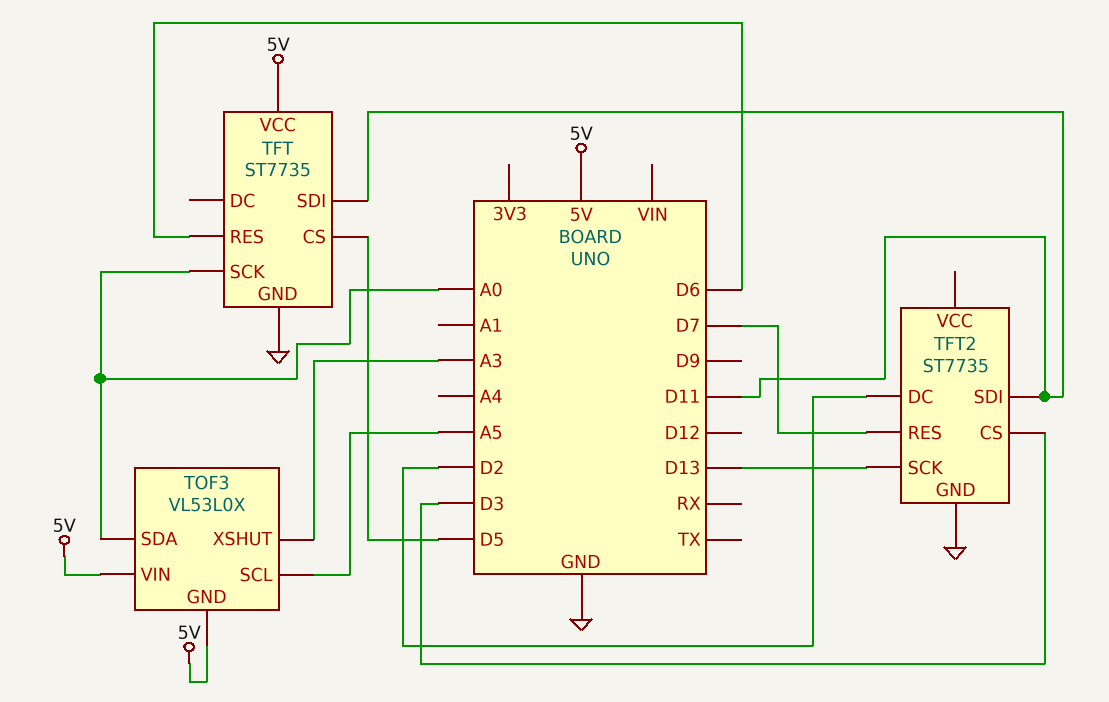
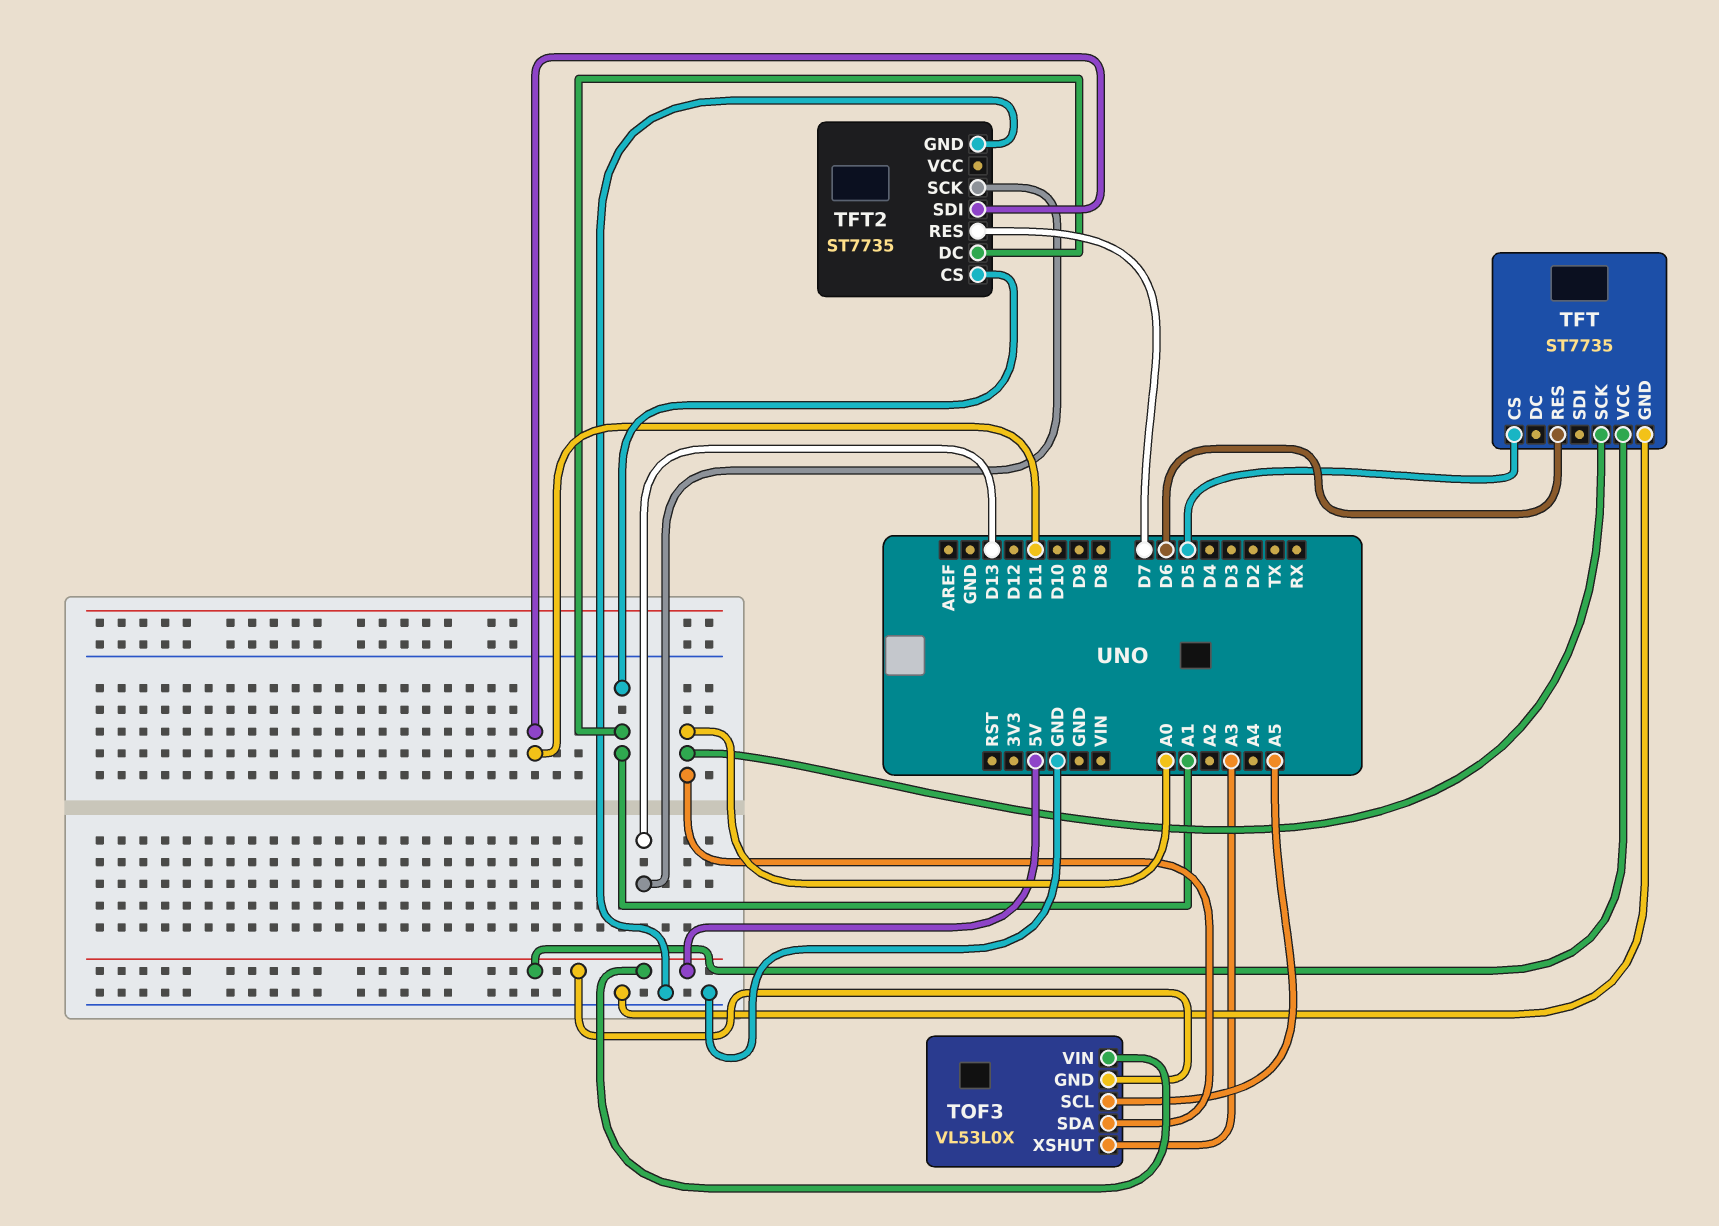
TFT pin SDI: D11 -> none
TFT2 pin CS: D3 -> A1
TFT2 pin DC: D2 -> A1

